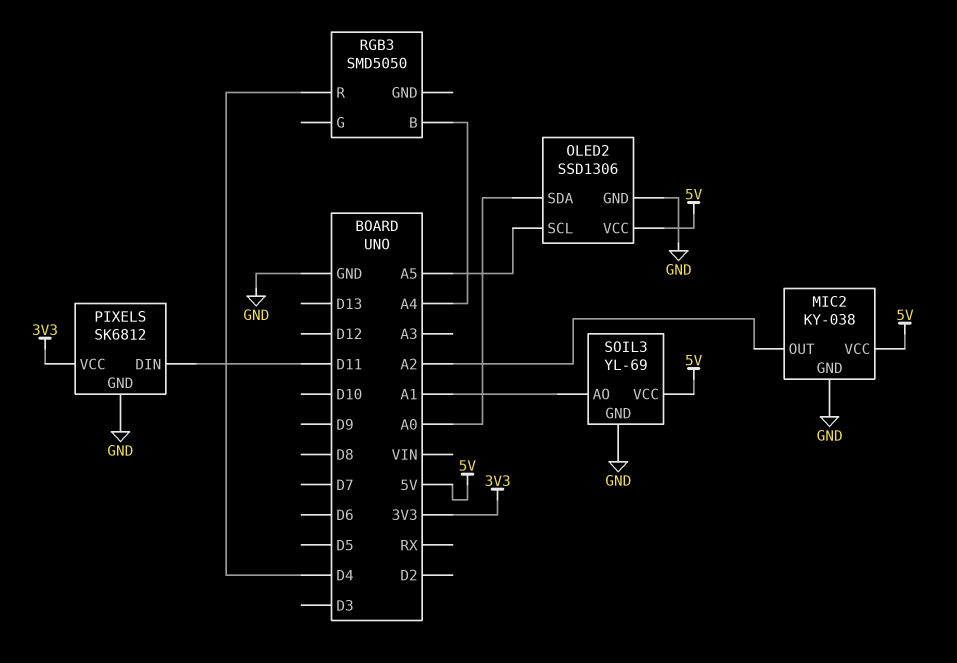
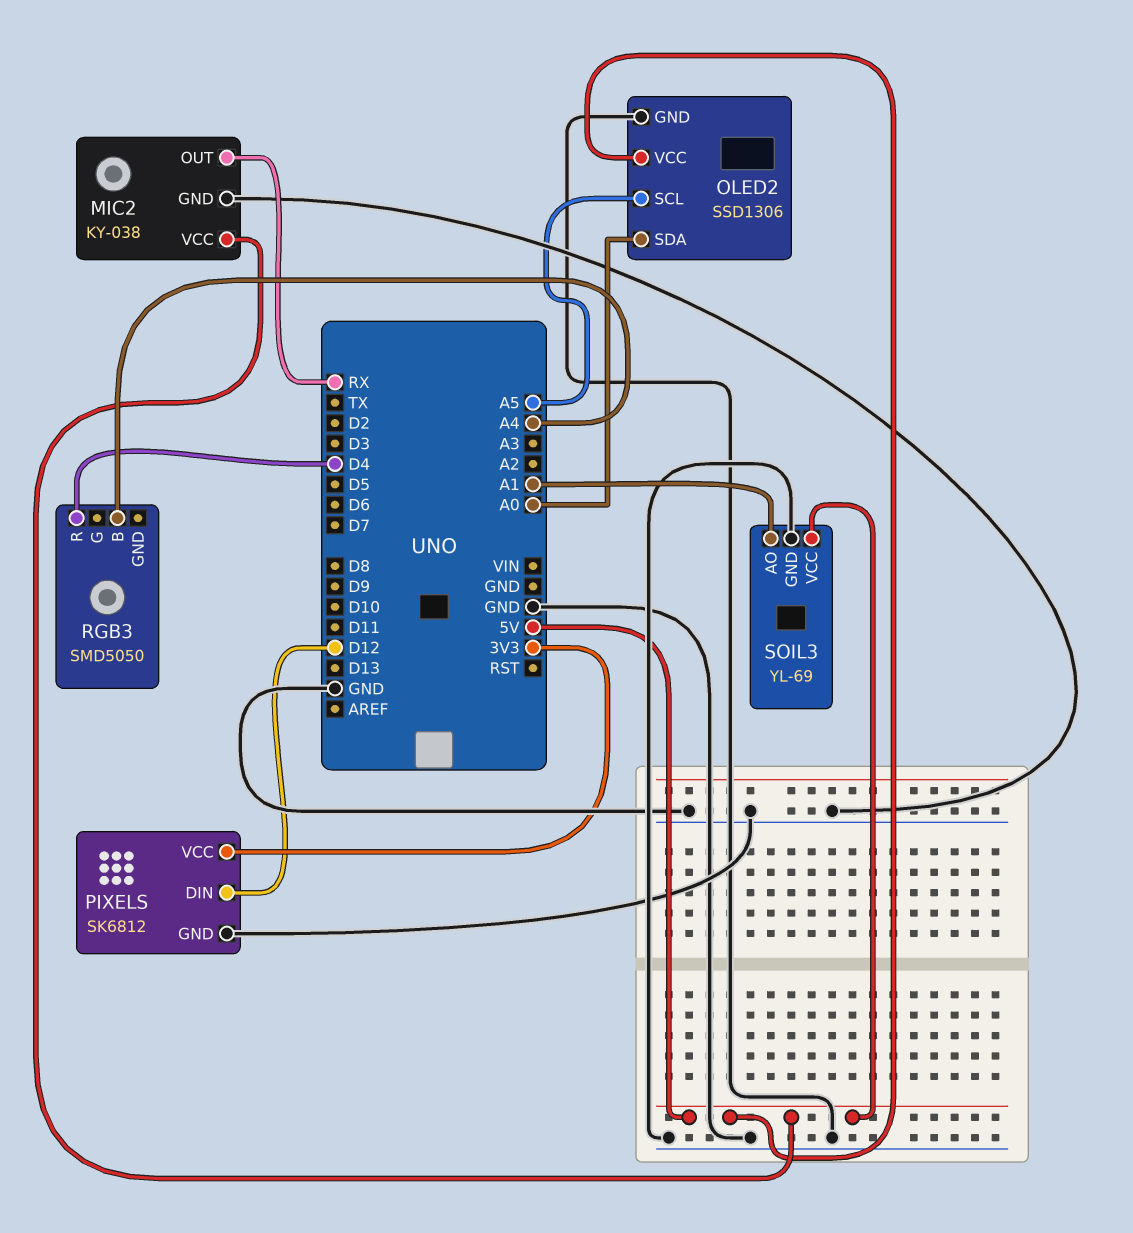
MIC2 pin OUT: A2 -> RX
PIXELS pin DIN: D11 -> D12

